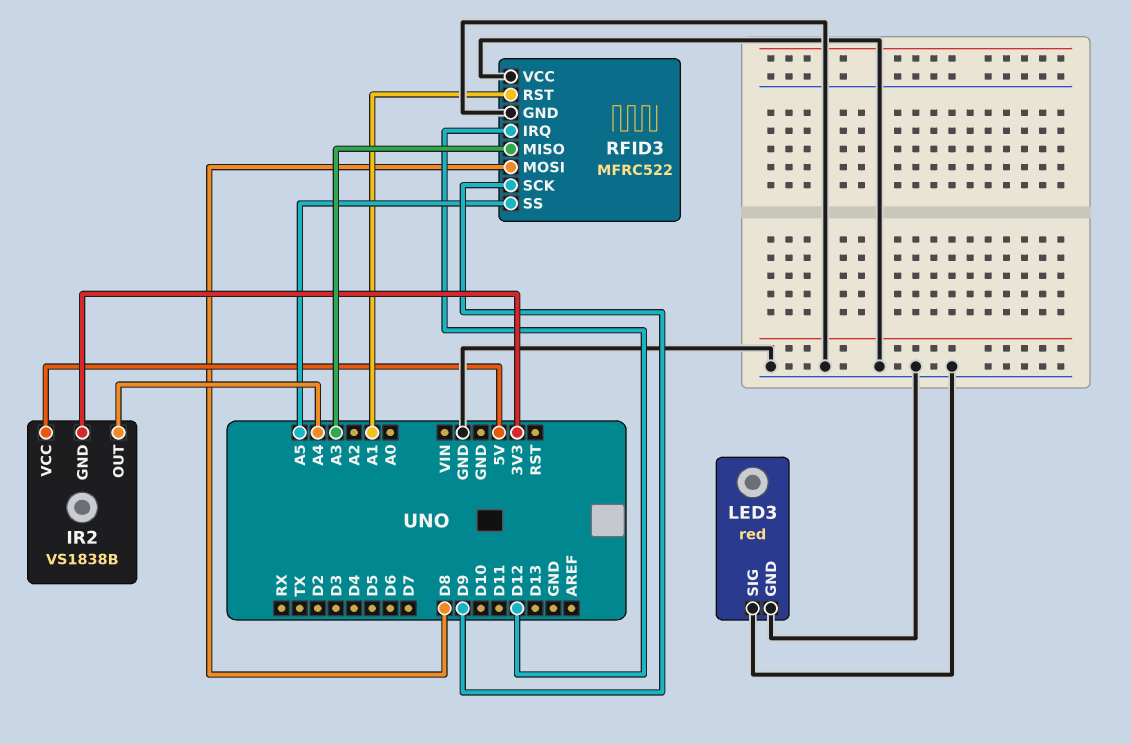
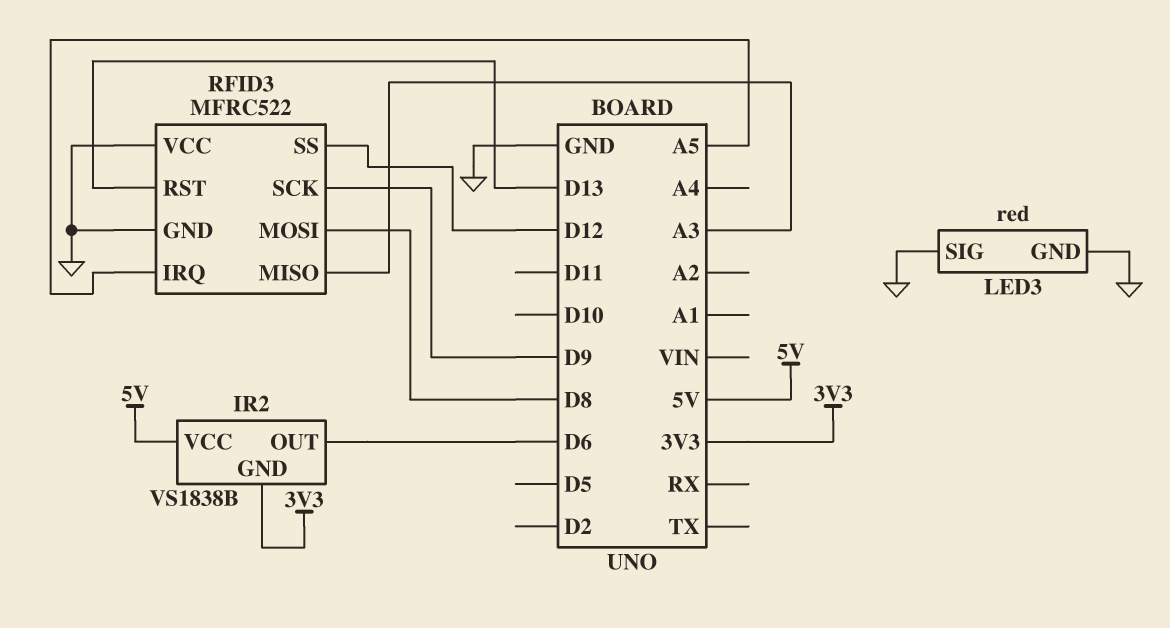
IR2 pin OUT: A4 -> D6
RFID3 pin IRQ: D12 -> A5
RFID3 pin RST: A1 -> D13
RFID3 pin SS: A5 -> D12

